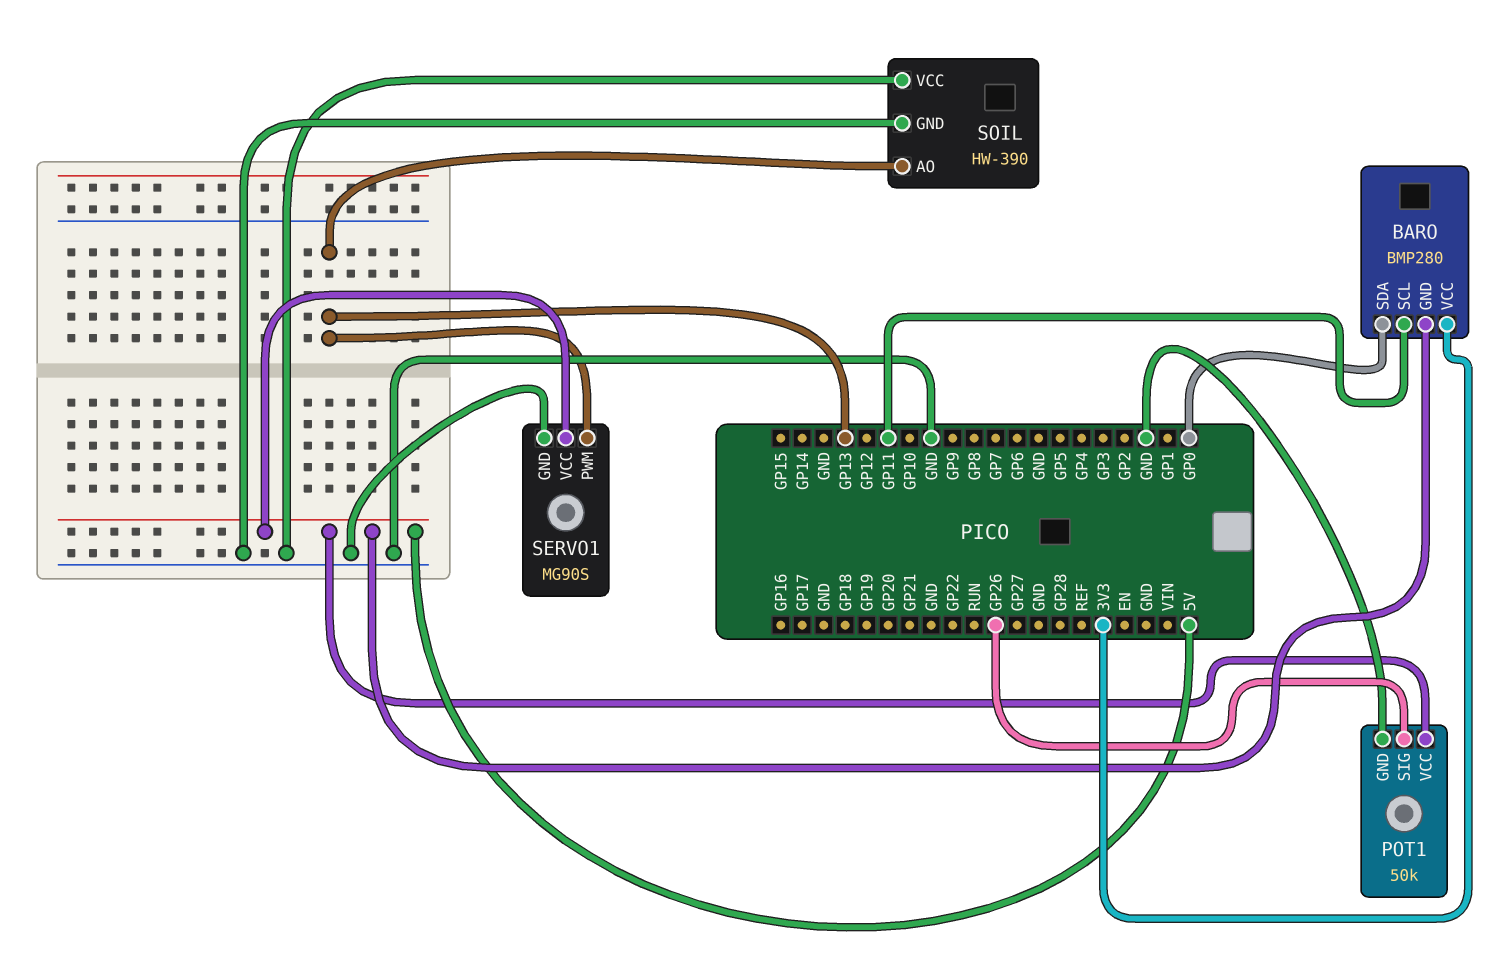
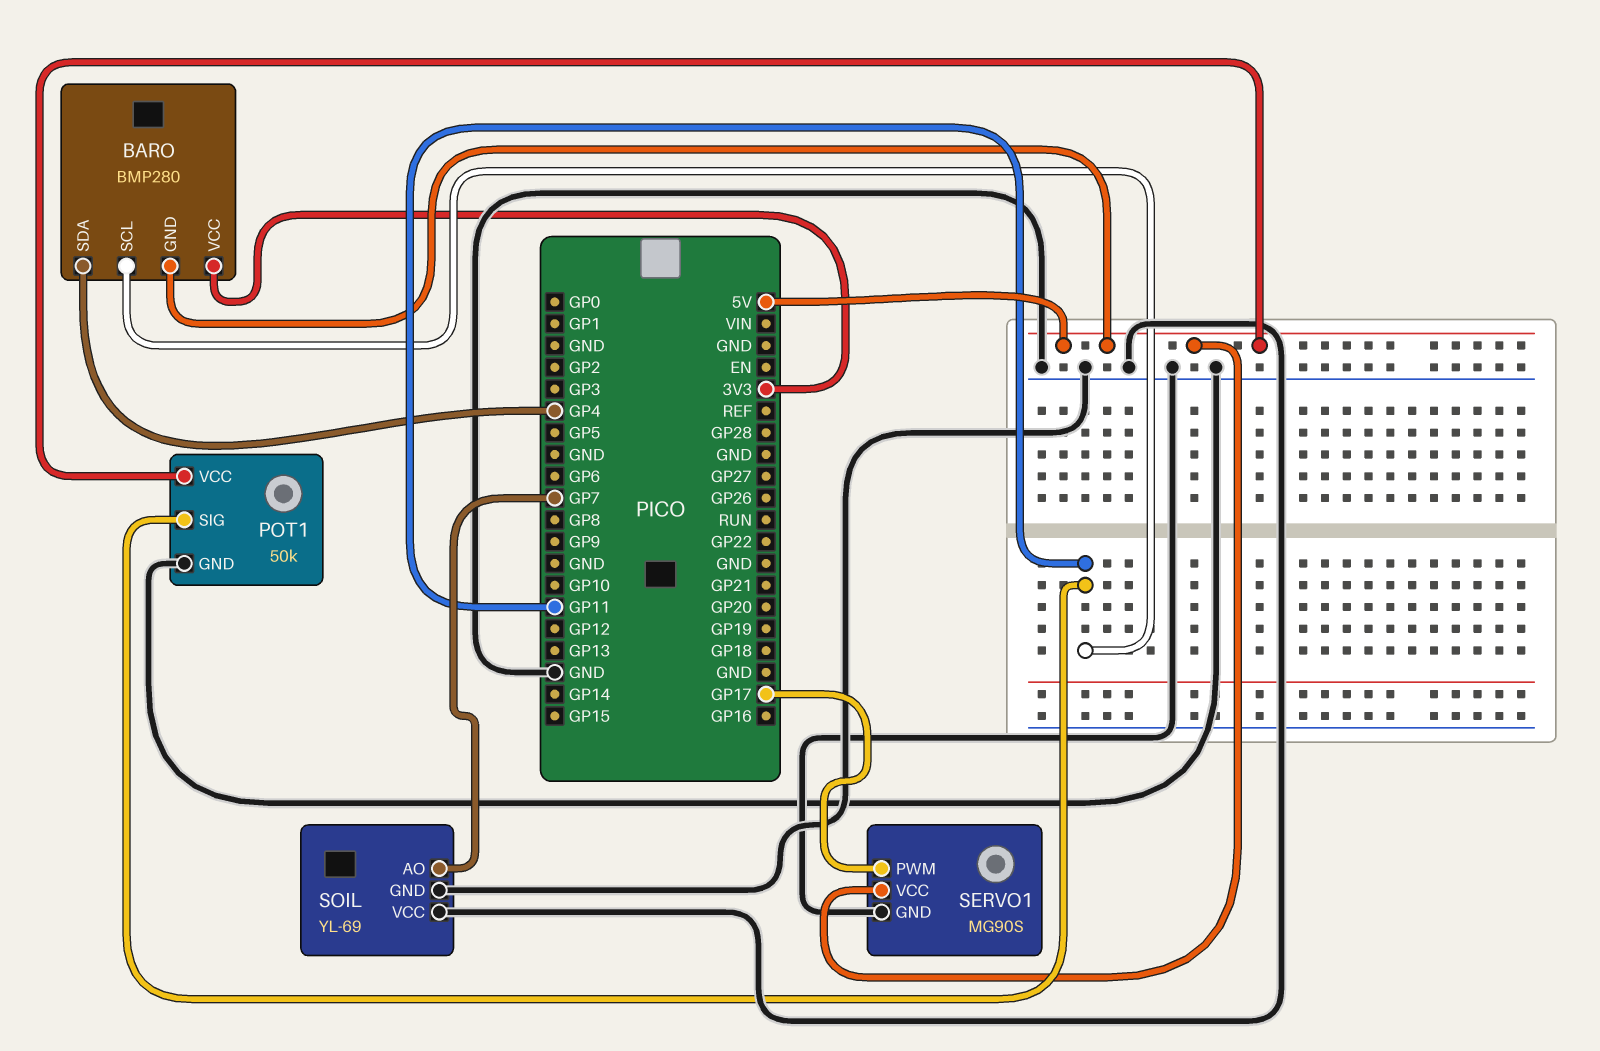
BARO pin SDA: GP0 -> GP4
POT1 pin SIG: GP26 -> GP11
SERVO1 pin PWM: GP13 -> GP17
SOIL: HW-390 -> YL-69
SOIL pin AO: GP13 -> GP7

